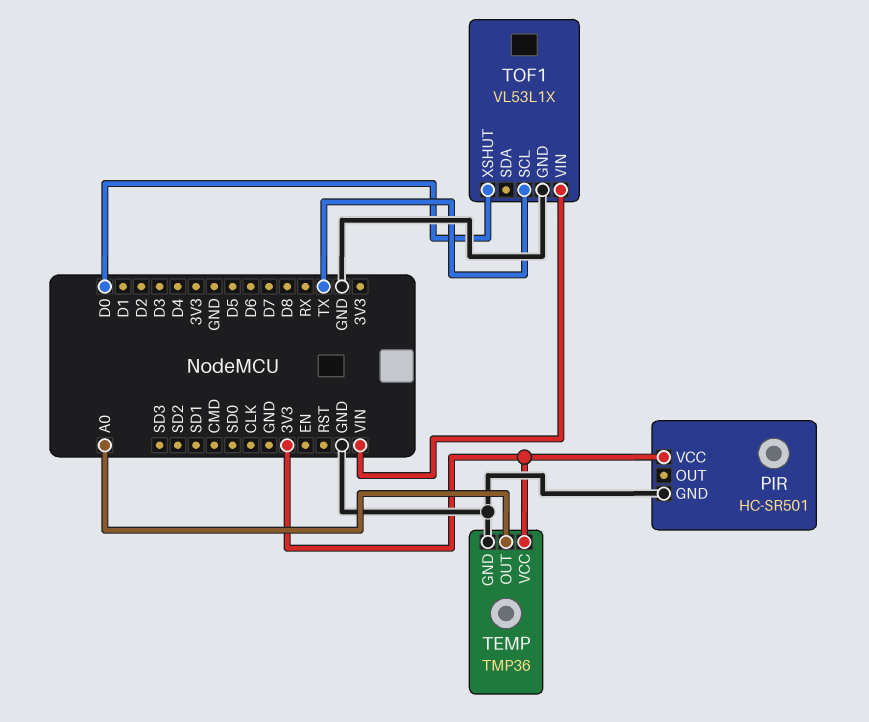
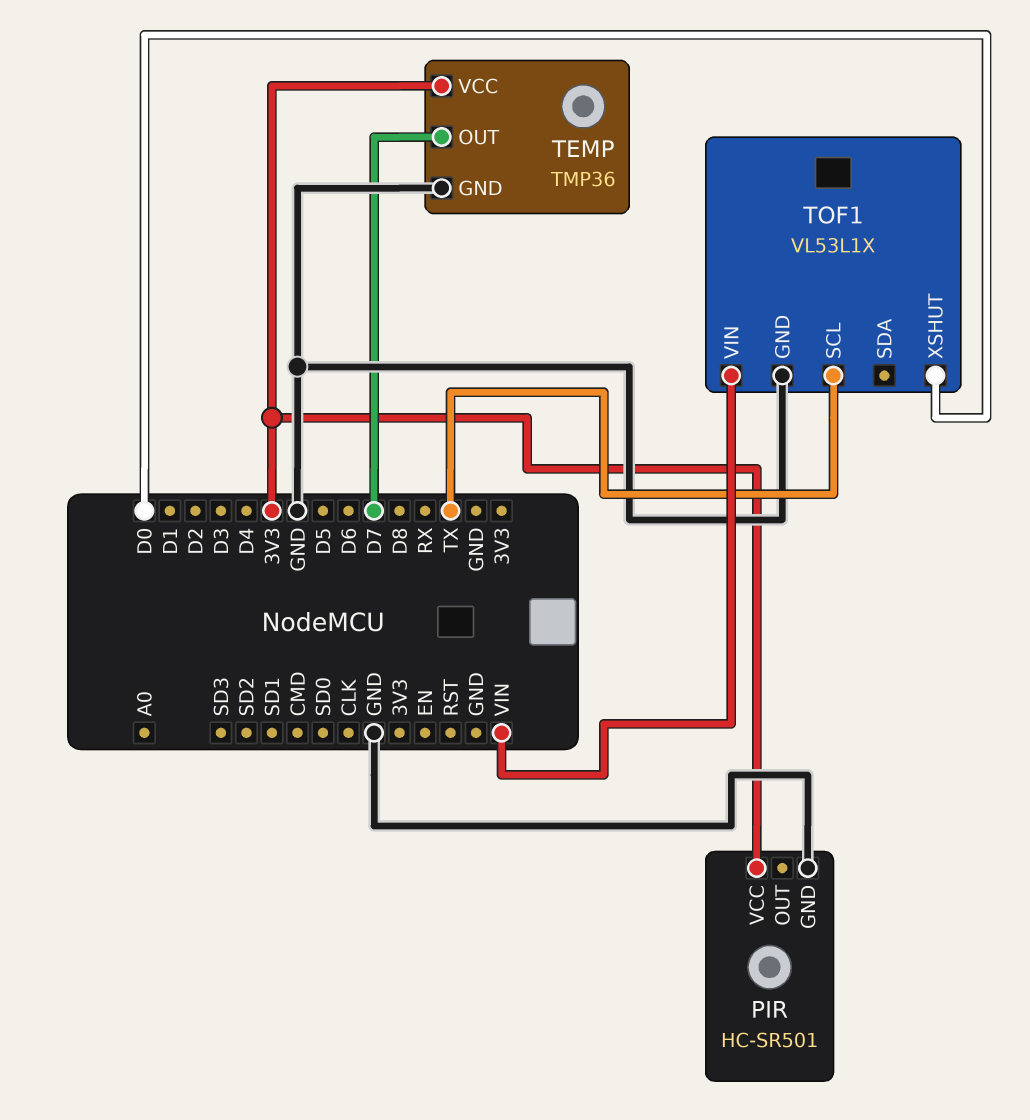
TEMP pin OUT: A0 -> D7

